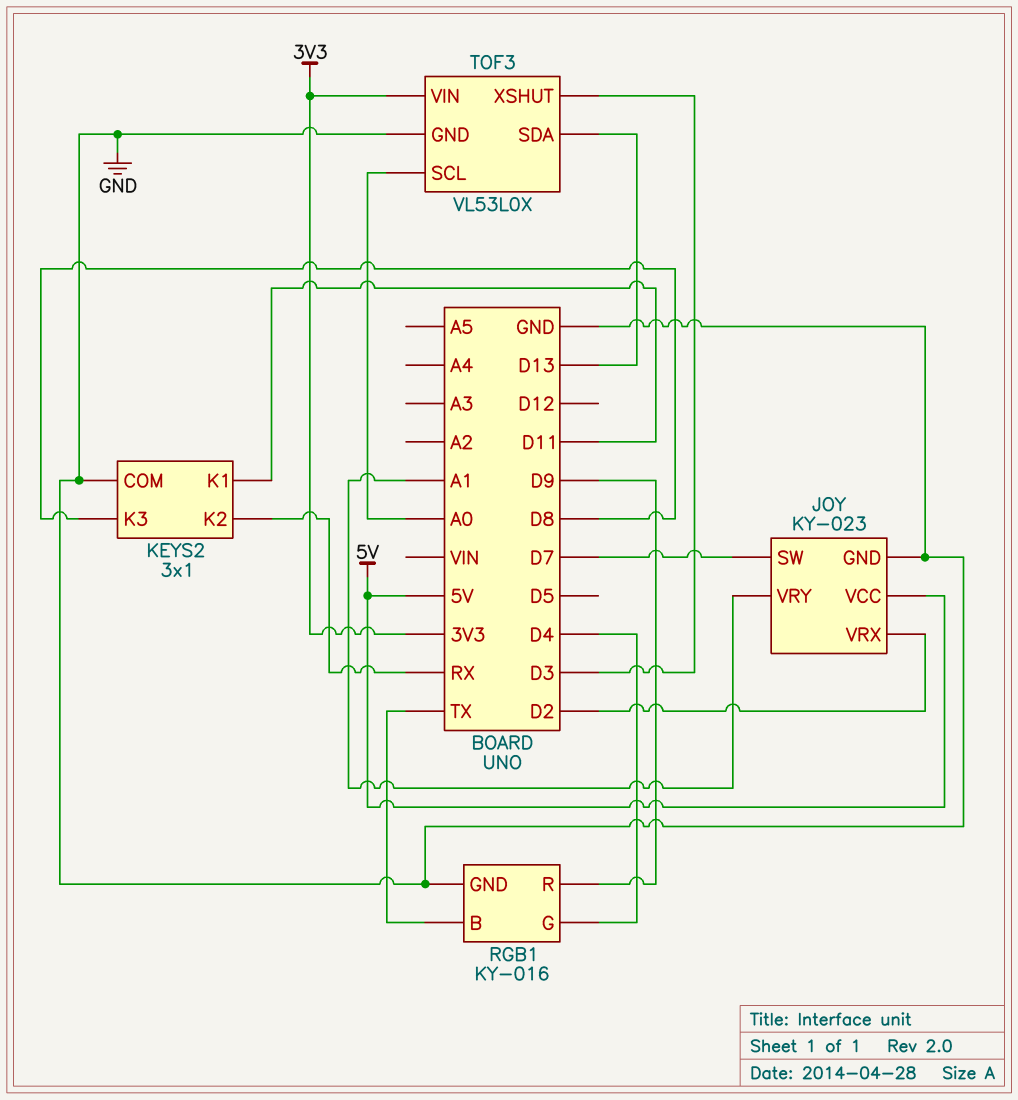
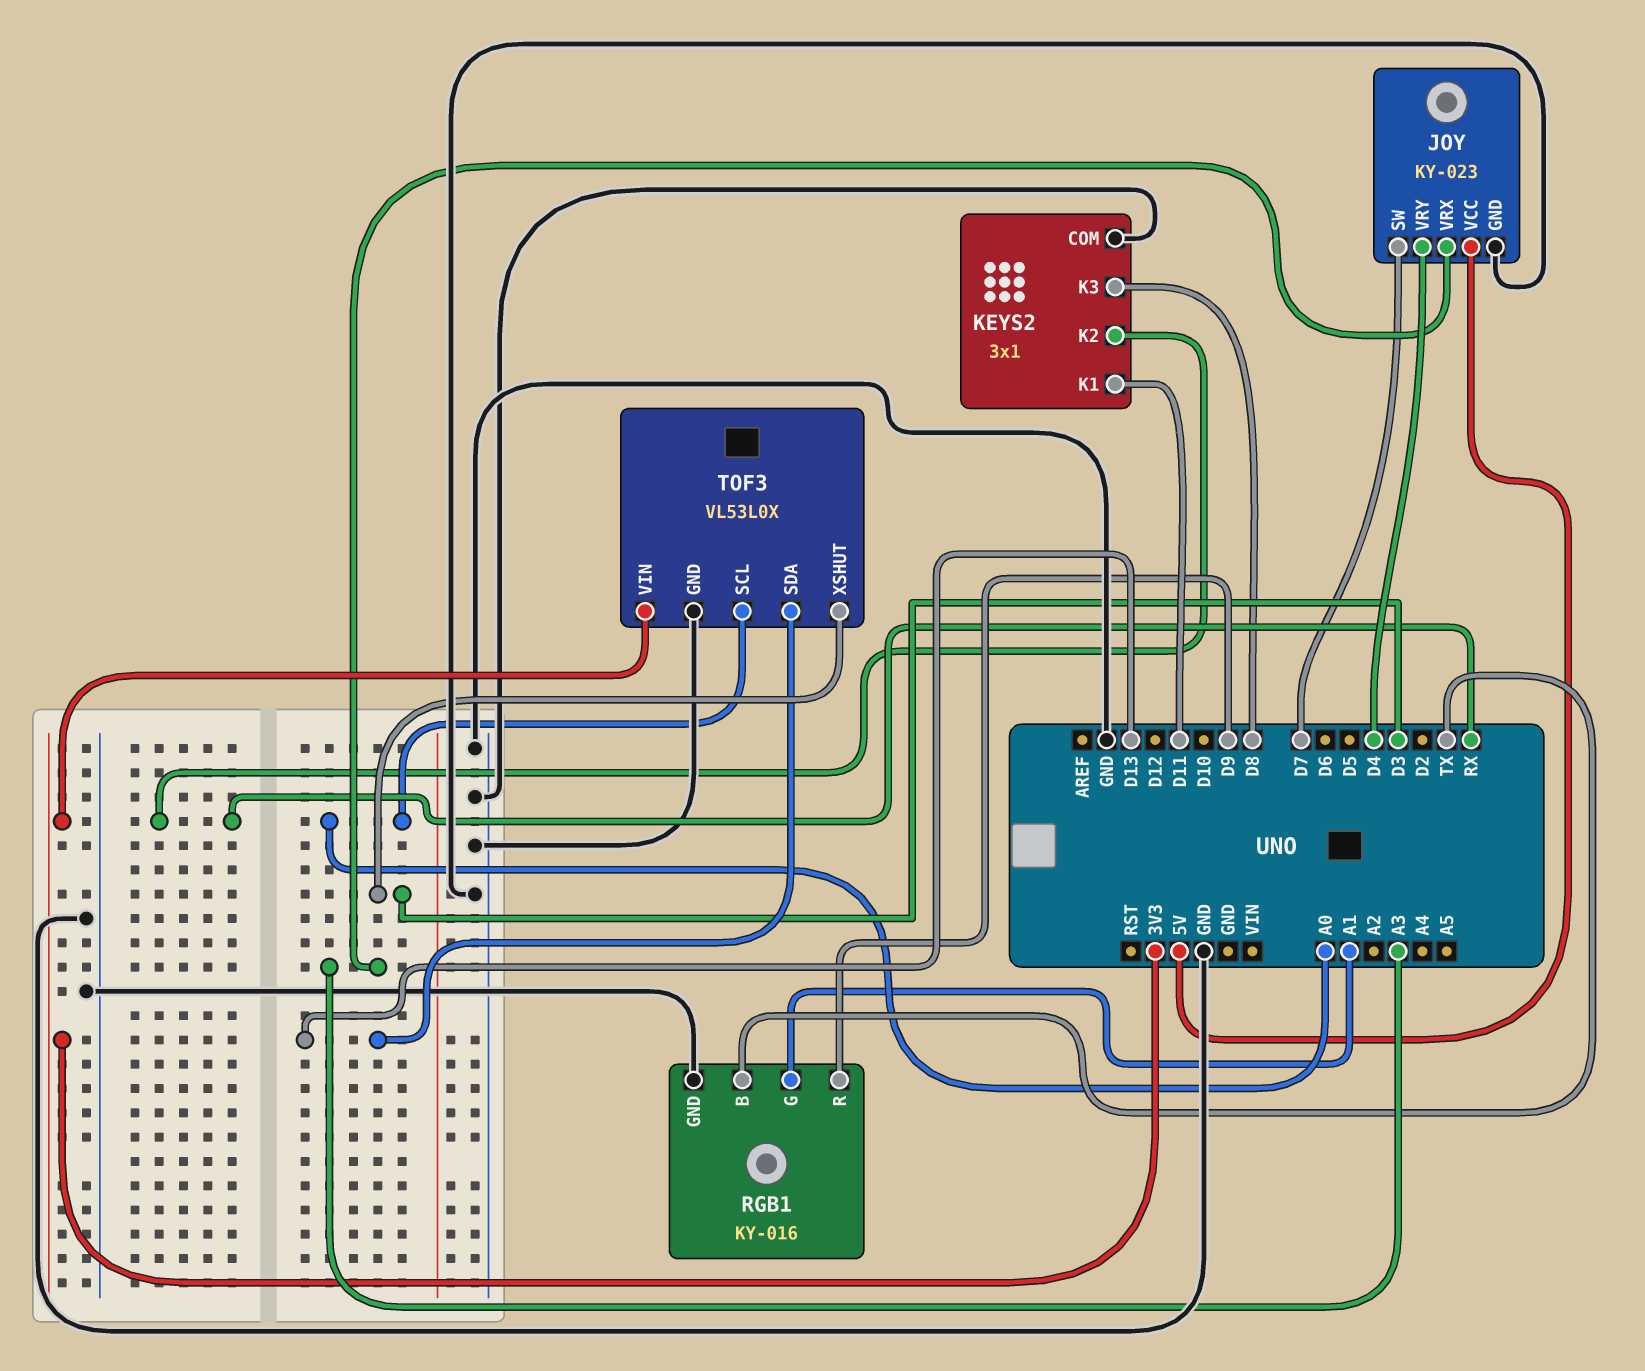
JOY pin VRX: D2 -> A3
JOY pin VRY: A1 -> D4
RGB1 pin G: D4 -> A1

